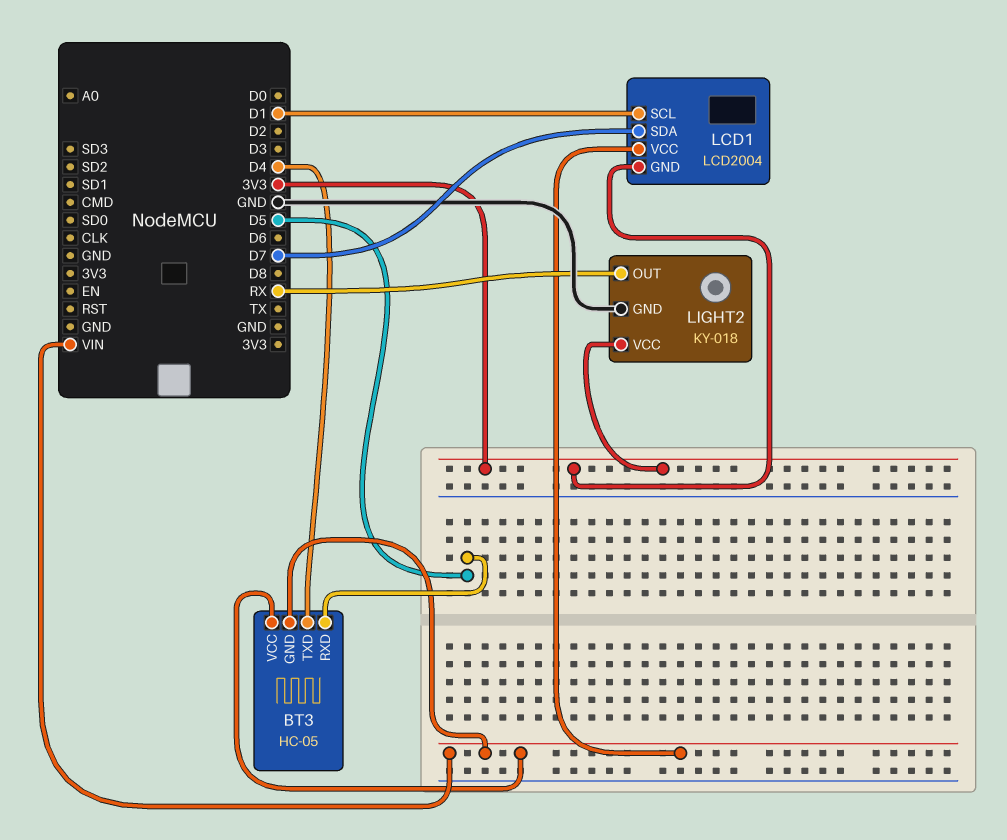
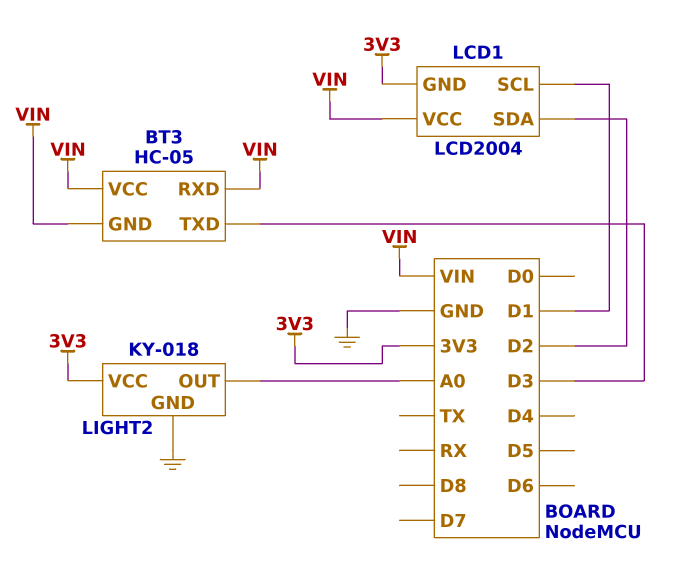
BT3 pin RXD: D5 -> VIN
BT3 pin TXD: D4 -> D3
LCD1 pin SDA: D7 -> D2
LIGHT2 pin OUT: RX -> A0

